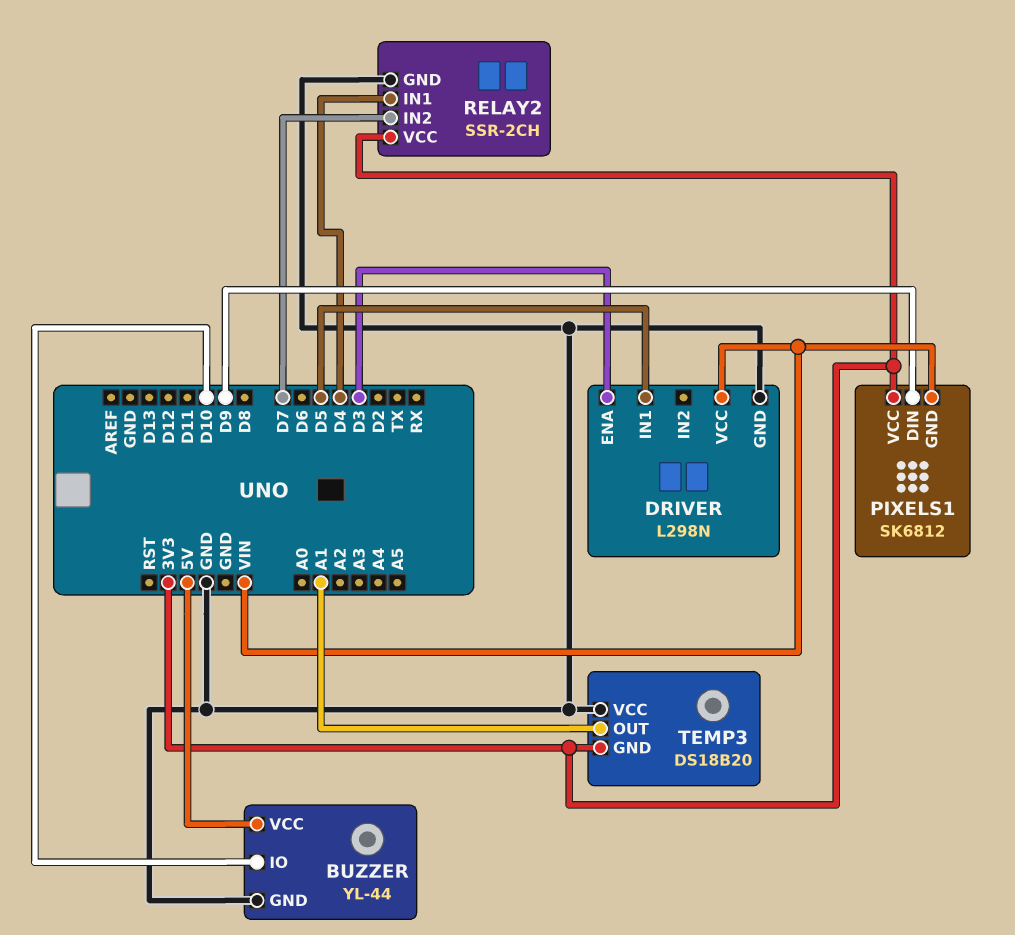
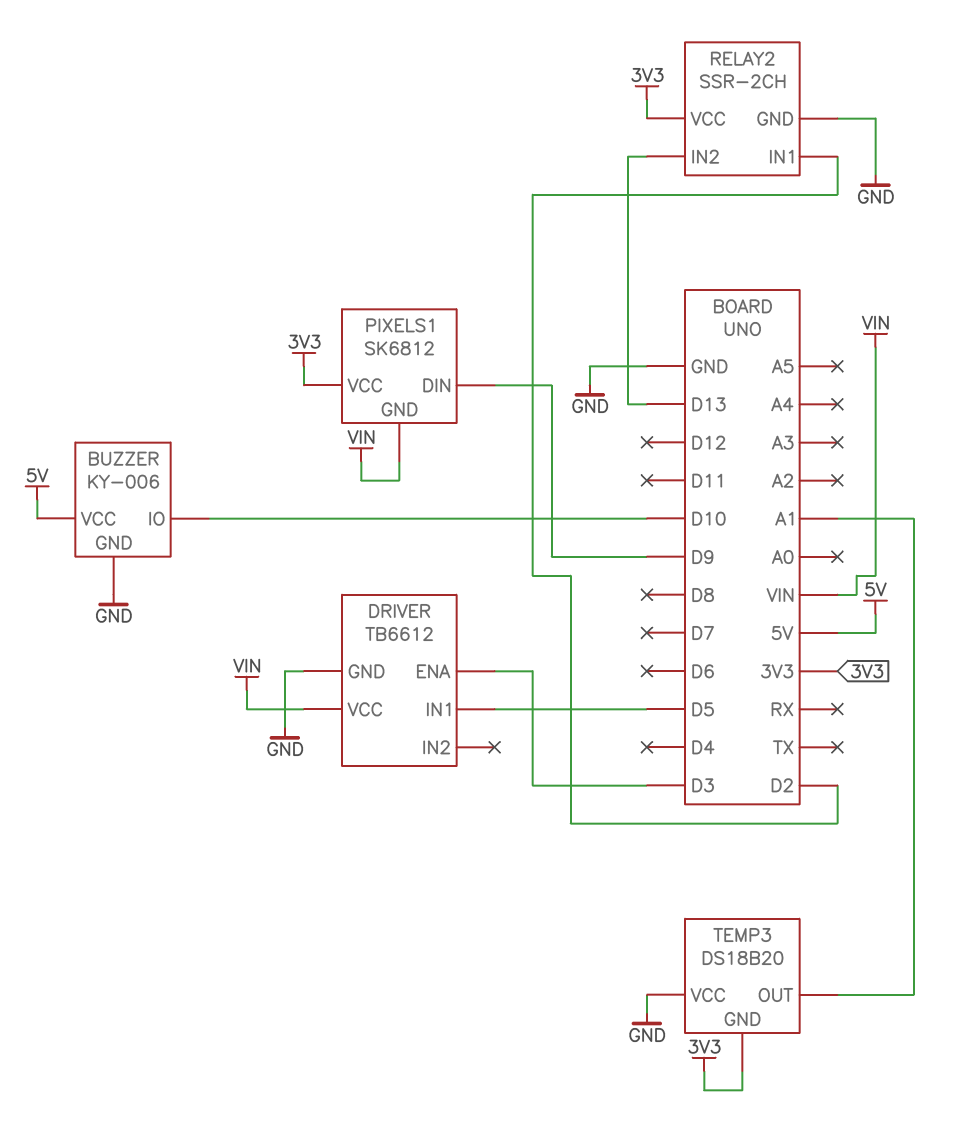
BUZZER: YL-44 -> KY-006
DRIVER: L298N -> TB6612
RELAY2 pin IN1: D4 -> D2
RELAY2 pin IN2: D7 -> D13

